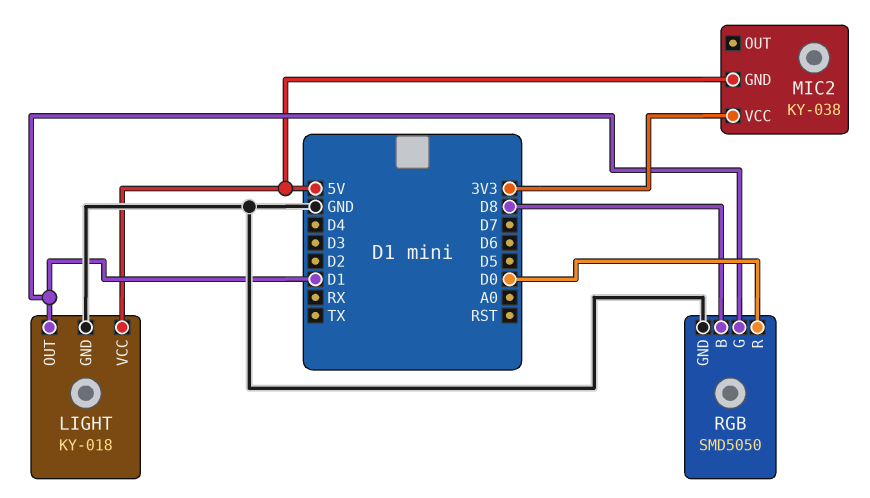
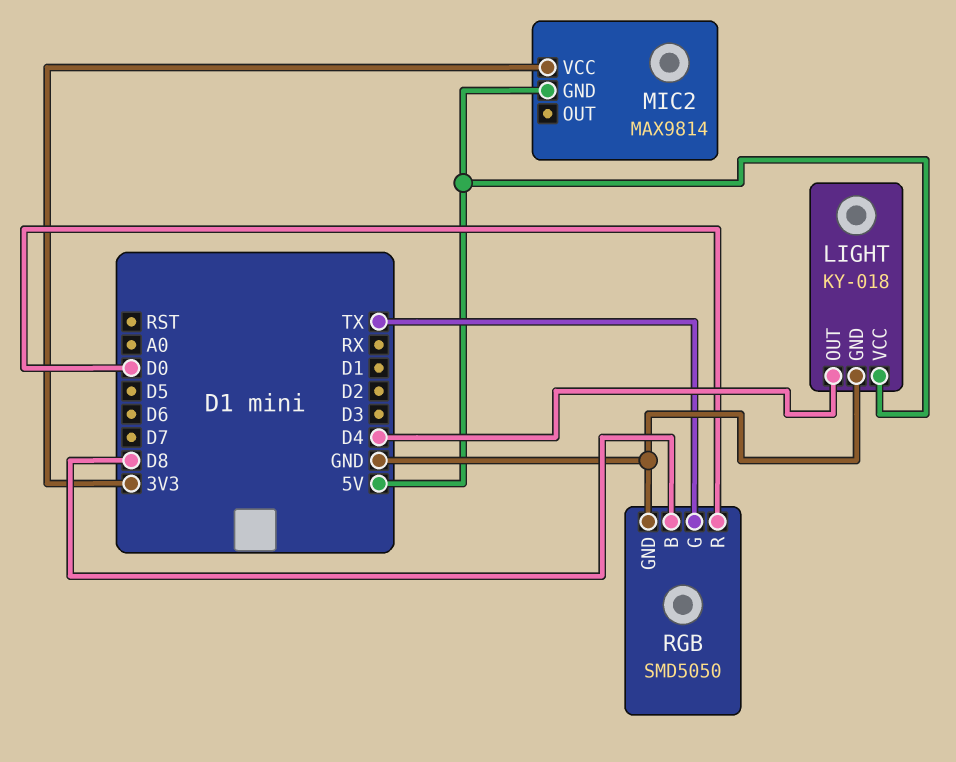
LIGHT pin OUT: D1 -> D4
MIC2: KY-038 -> MAX9814
RGB pin G: D1 -> TX

